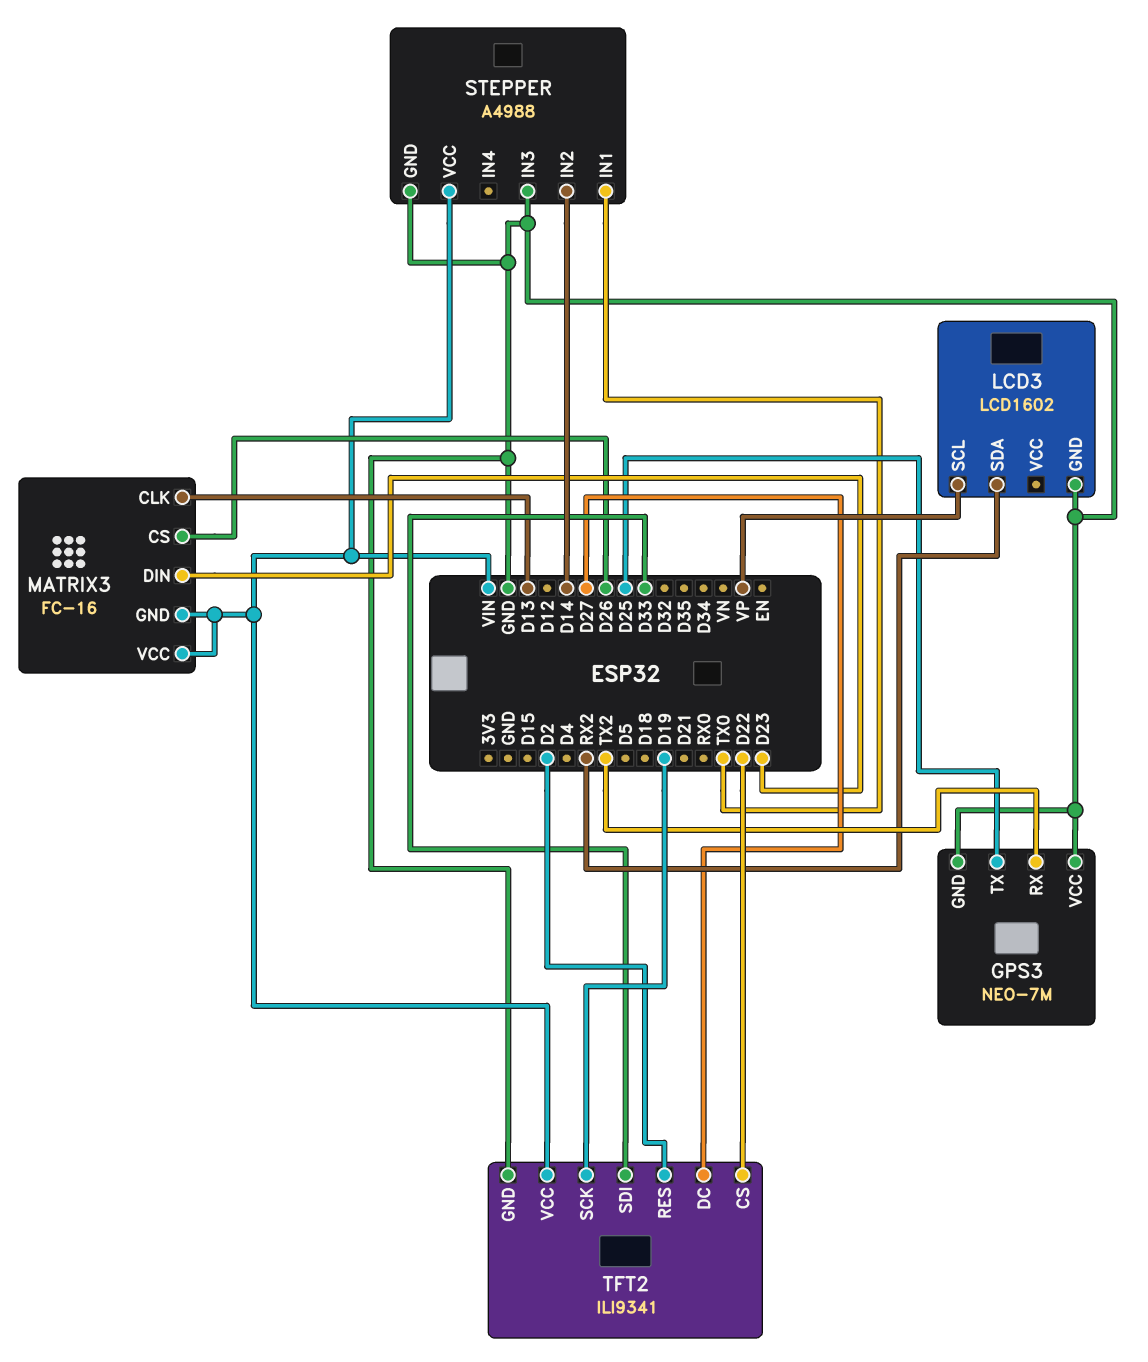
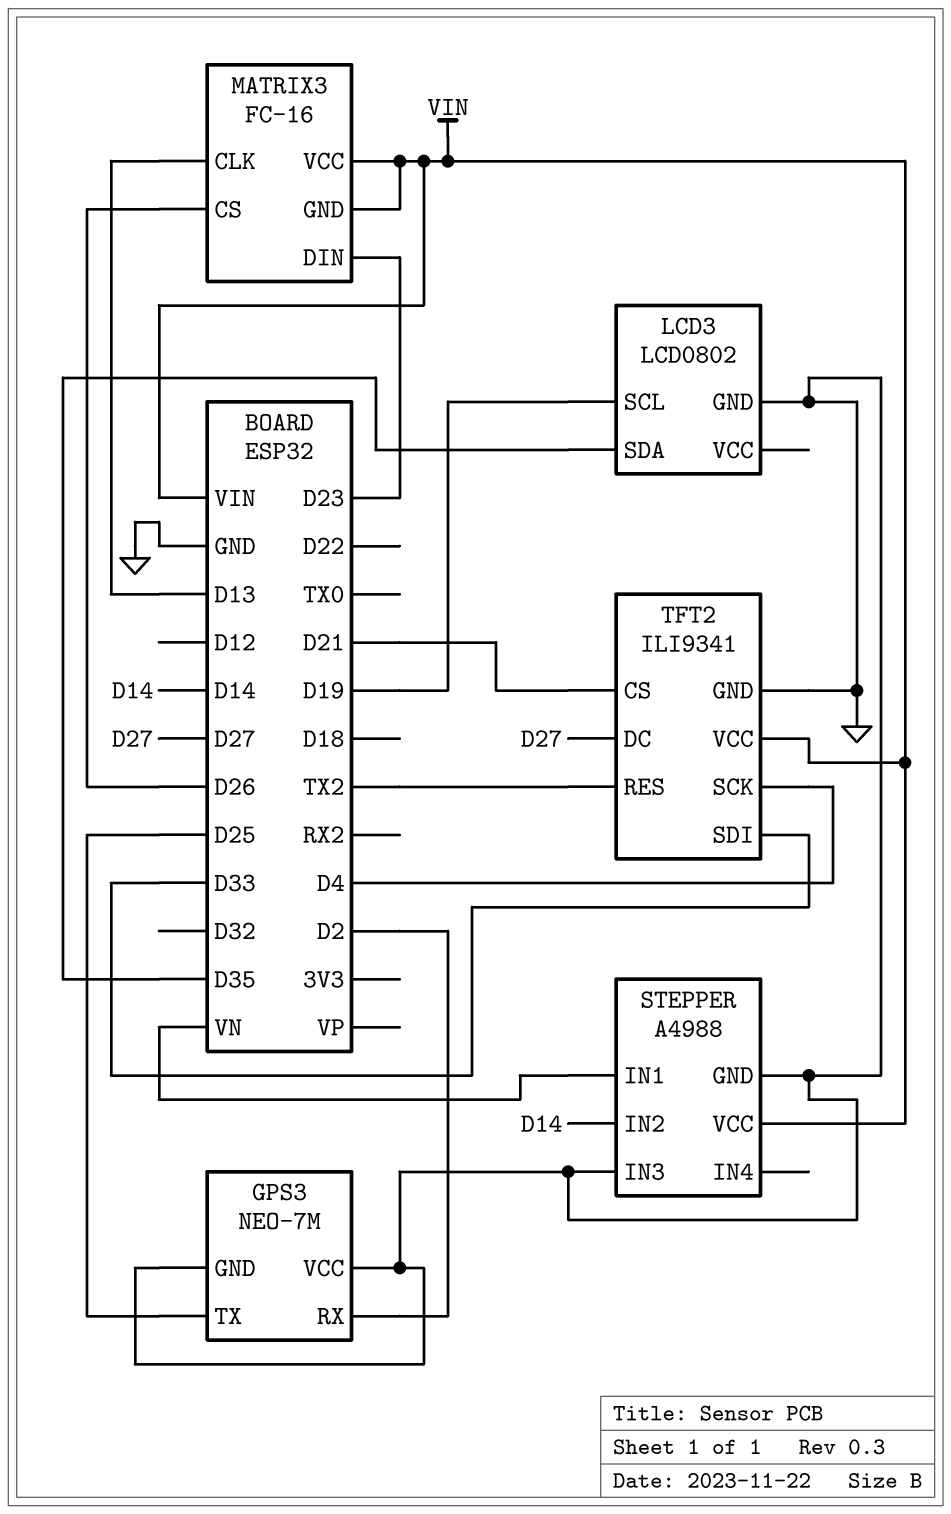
GPS3 pin RX: TX2 -> D2
LCD3: LCD1602 -> LCD0802
LCD3 pin SCL: VP -> D19
LCD3 pin SDA: RX2 -> D35
STEPPER pin IN1: TX0 -> VN
TFT2 pin CS: D22 -> D21
TFT2 pin RES: D2 -> TX2
TFT2 pin SCK: D19 -> D4

